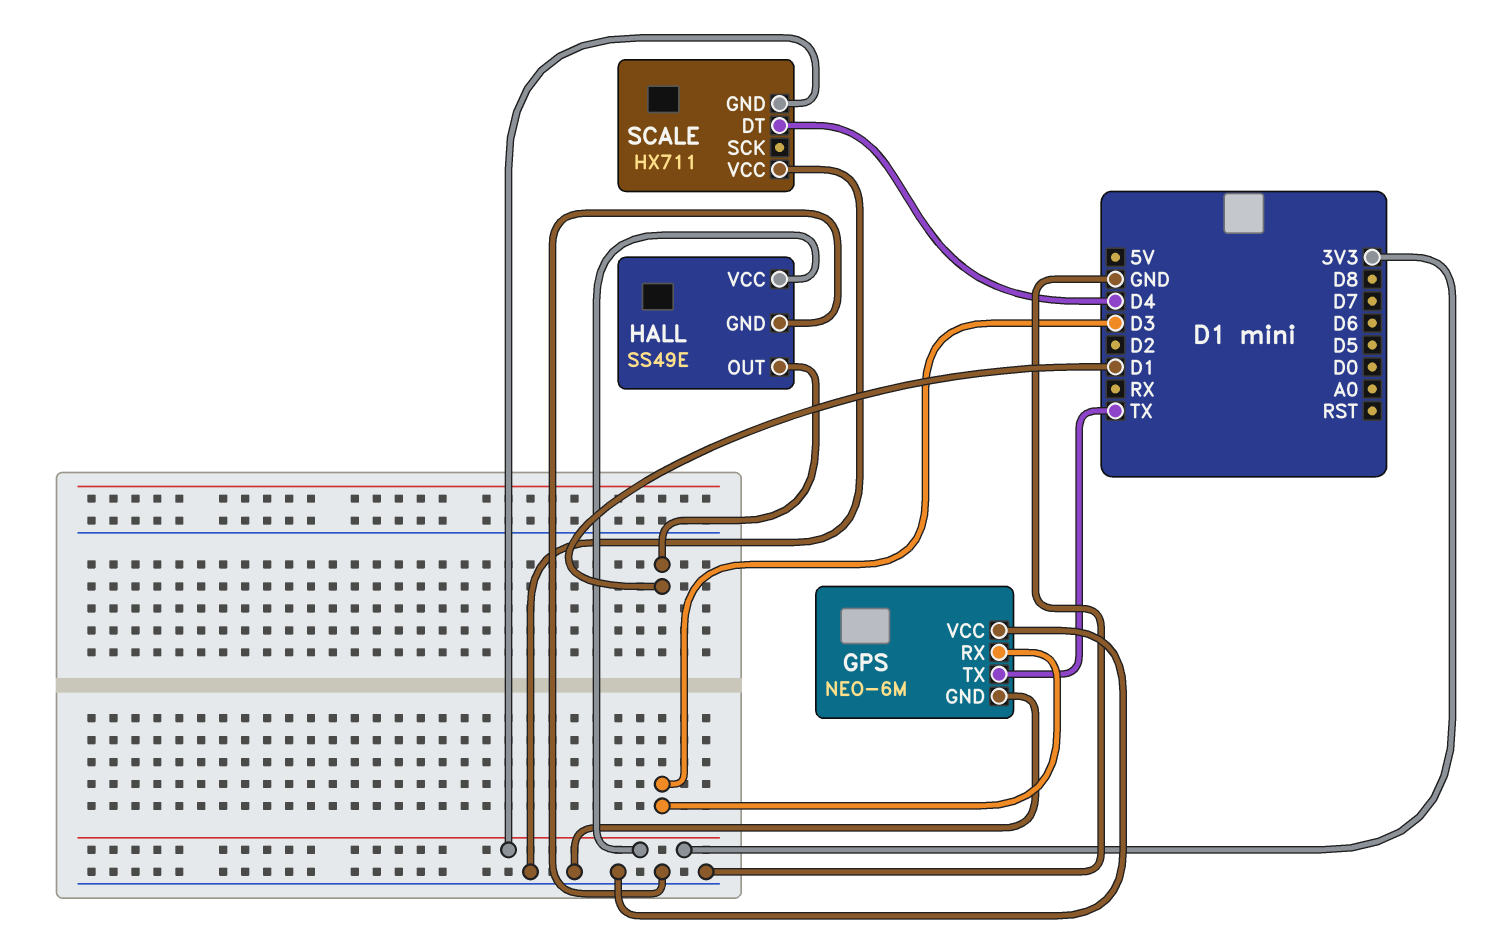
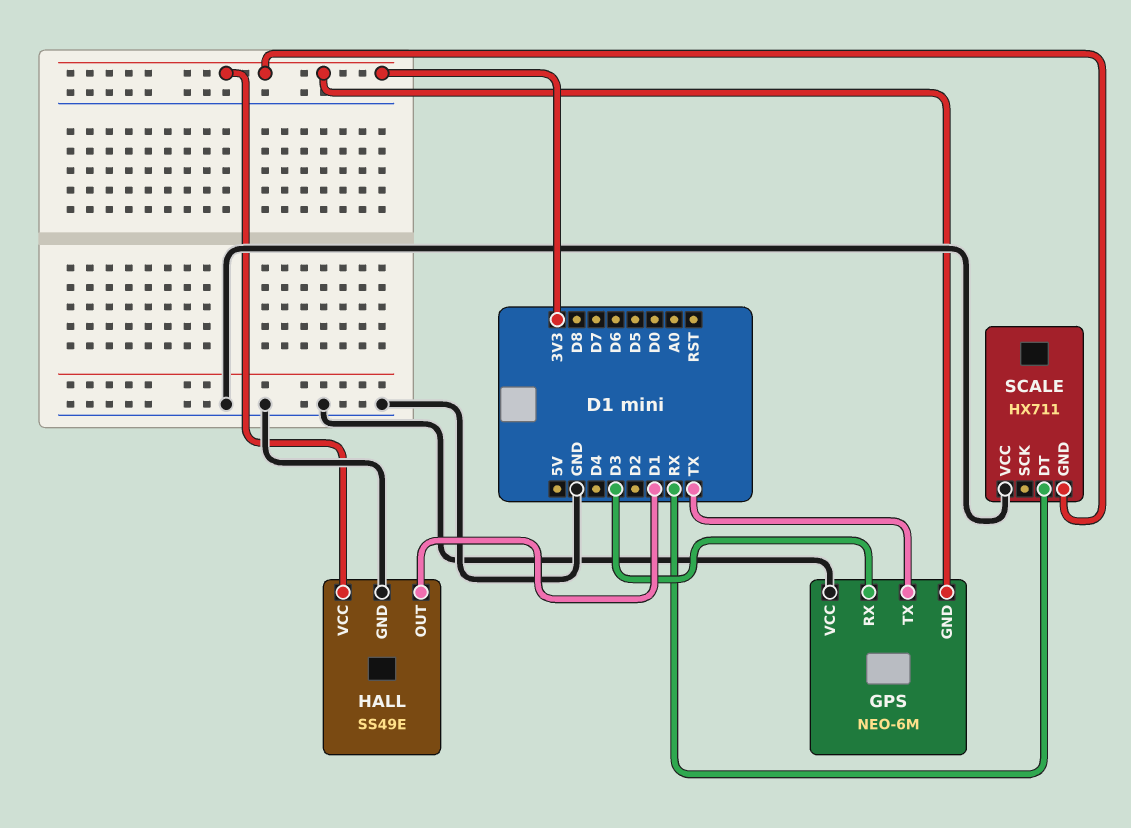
GPS pin GND: GND -> 3V3
SCALE pin DT: D4 -> RX

